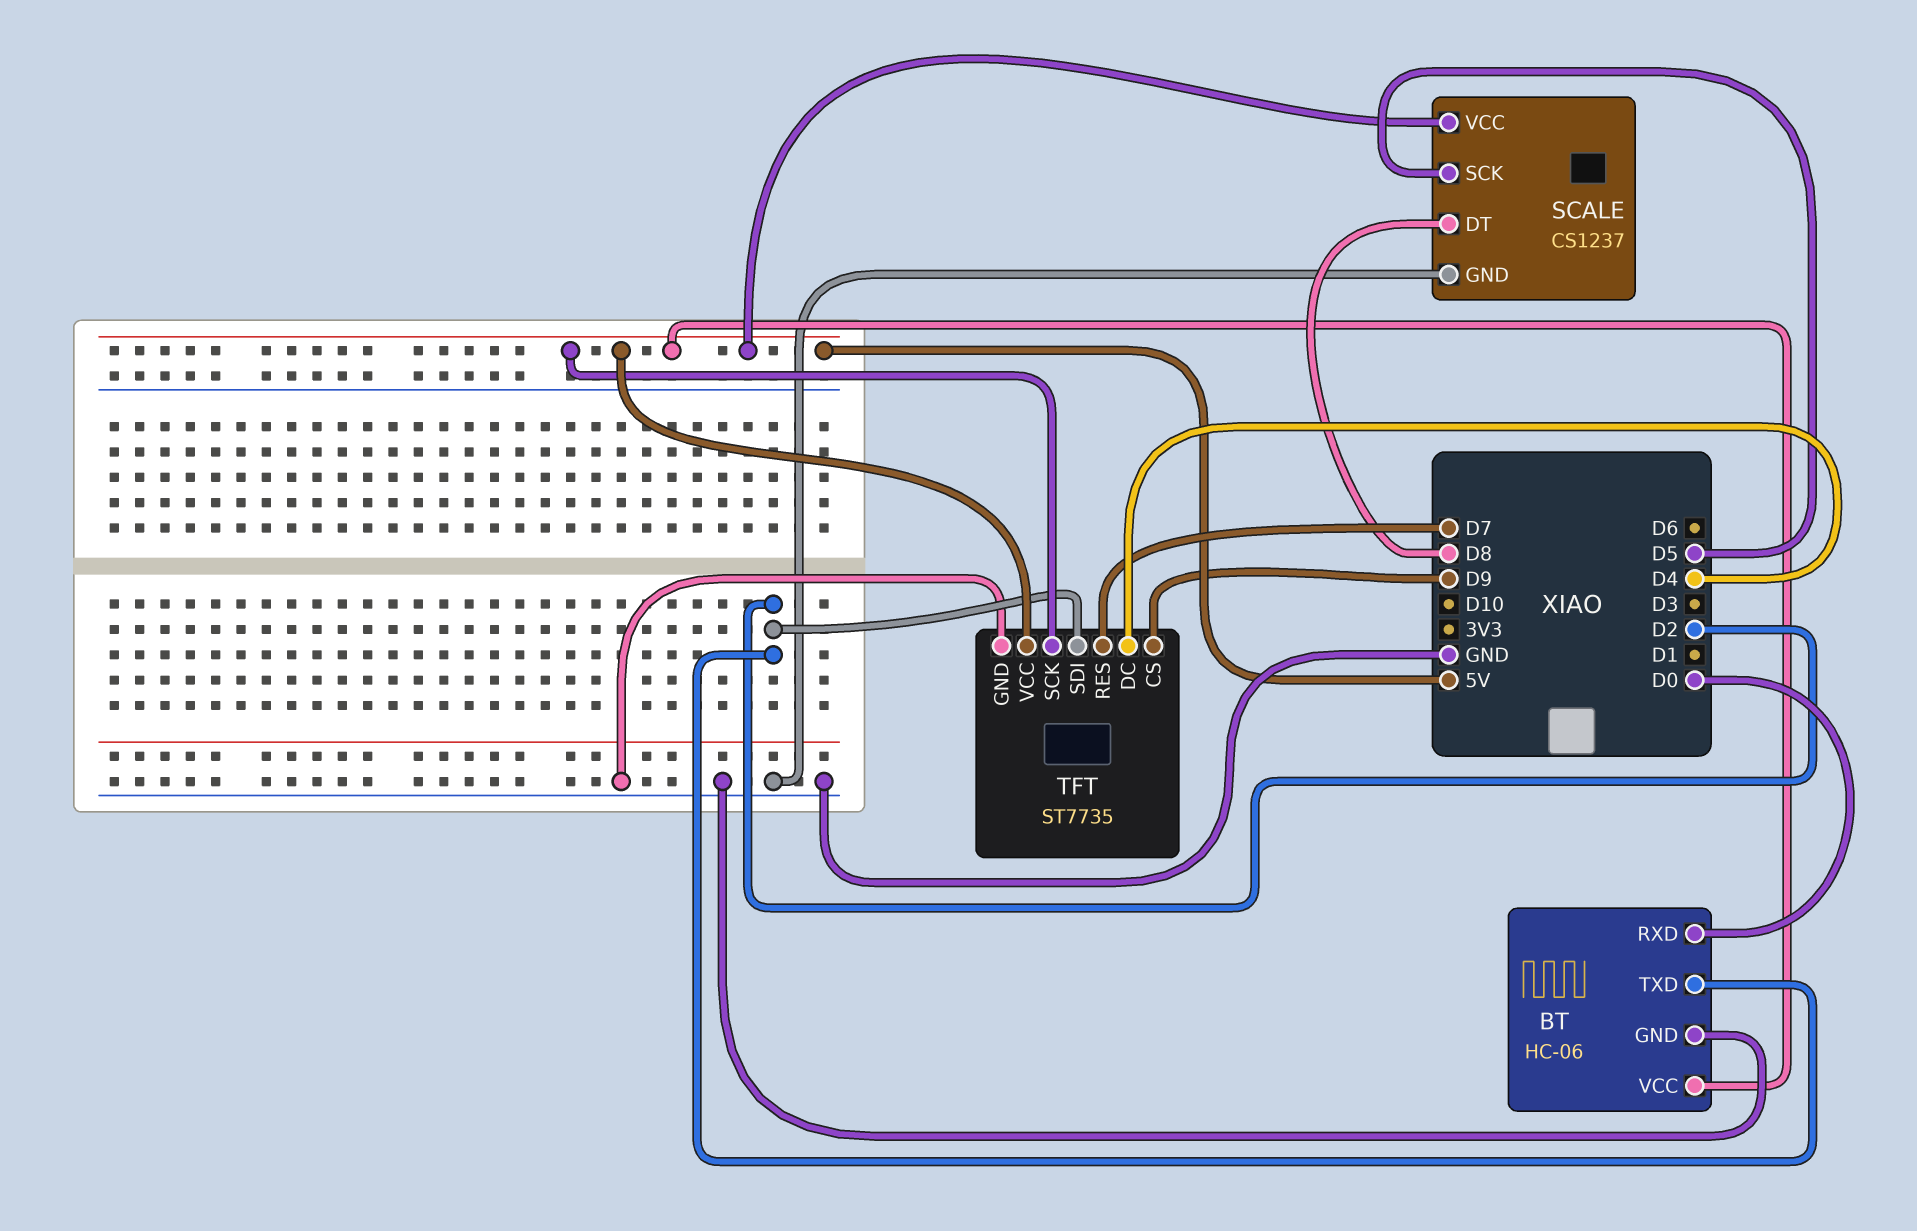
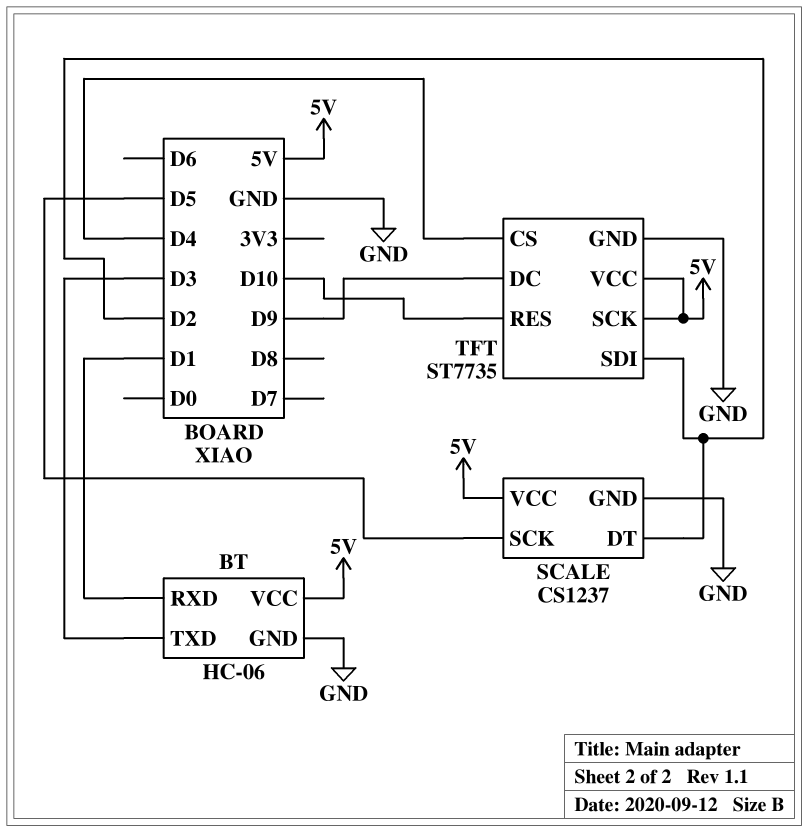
BT pin RXD: D0 -> D1
BT pin TXD: D2 -> D3
SCALE pin DT: D8 -> D2
TFT pin CS: D9 -> D4
TFT pin DC: D4 -> D9
TFT pin RES: D7 -> D10

